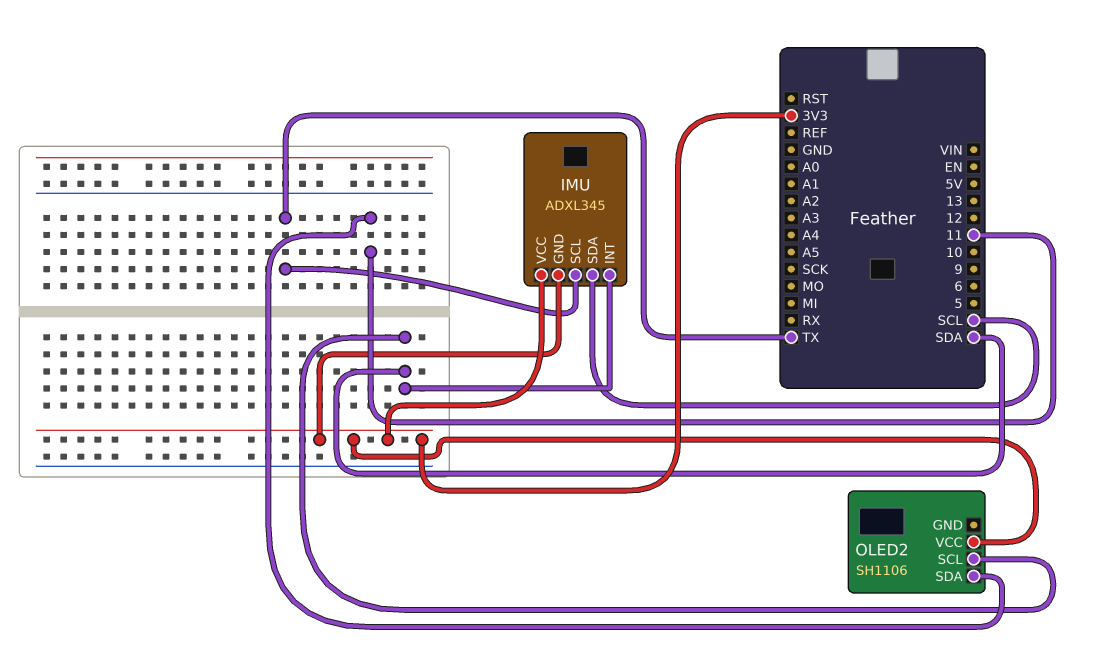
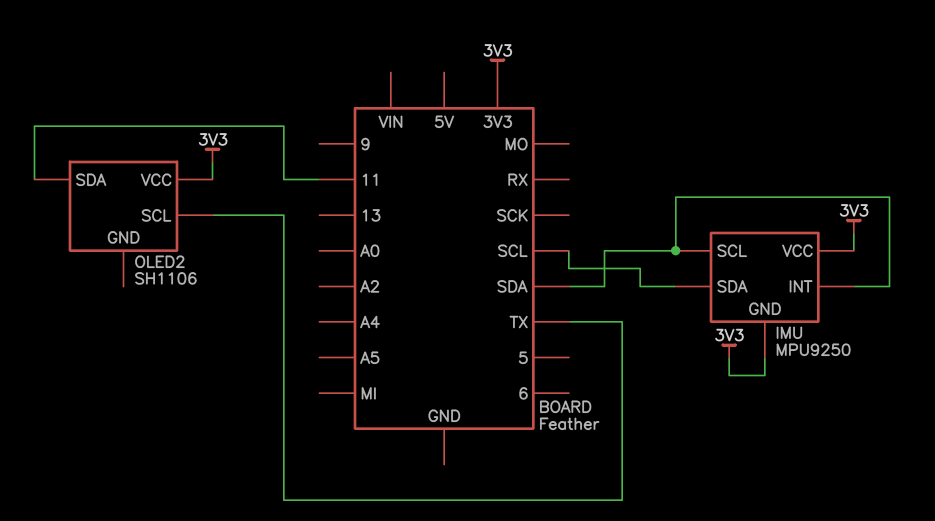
IMU: ADXL345 -> MPU9250
IMU pin SCL: TX -> SDA
OLED2 pin SCL: SDA -> TX

